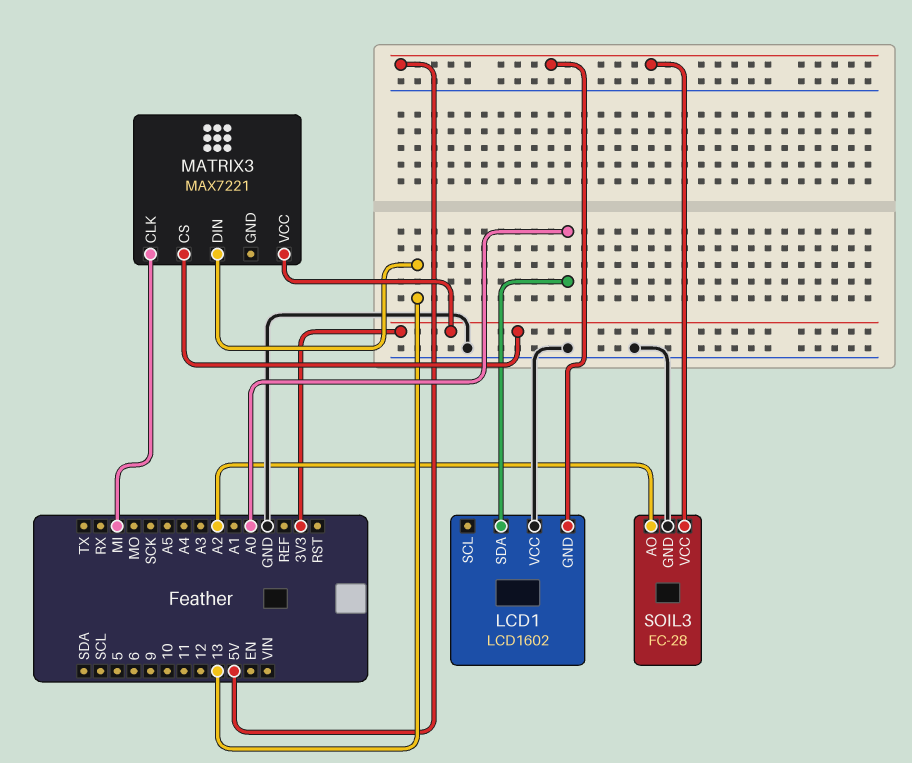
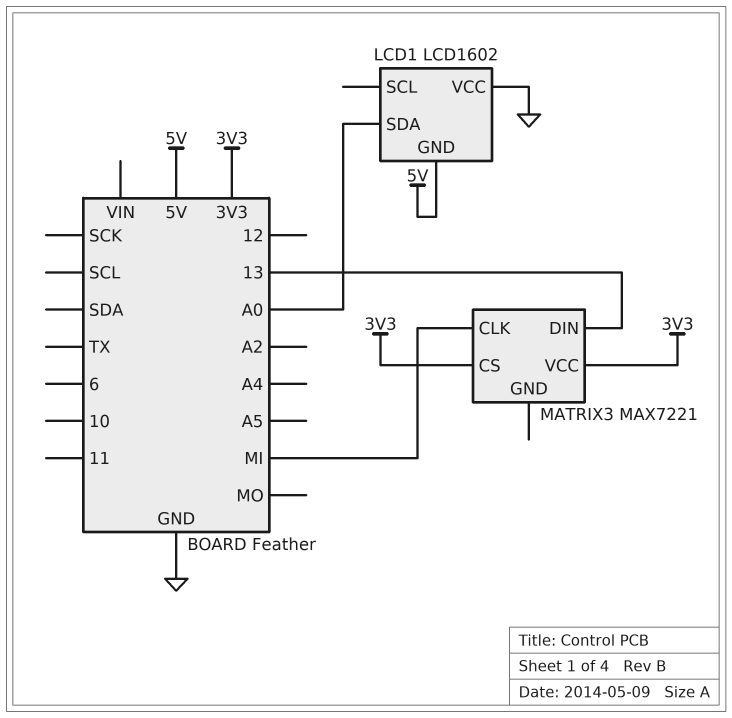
SOIL3: FC-28 -> none
SOIL3 pin AO: A2 -> none
SOIL3 pin GND: GND -> none
SOIL3 pin VCC: 5V -> none

